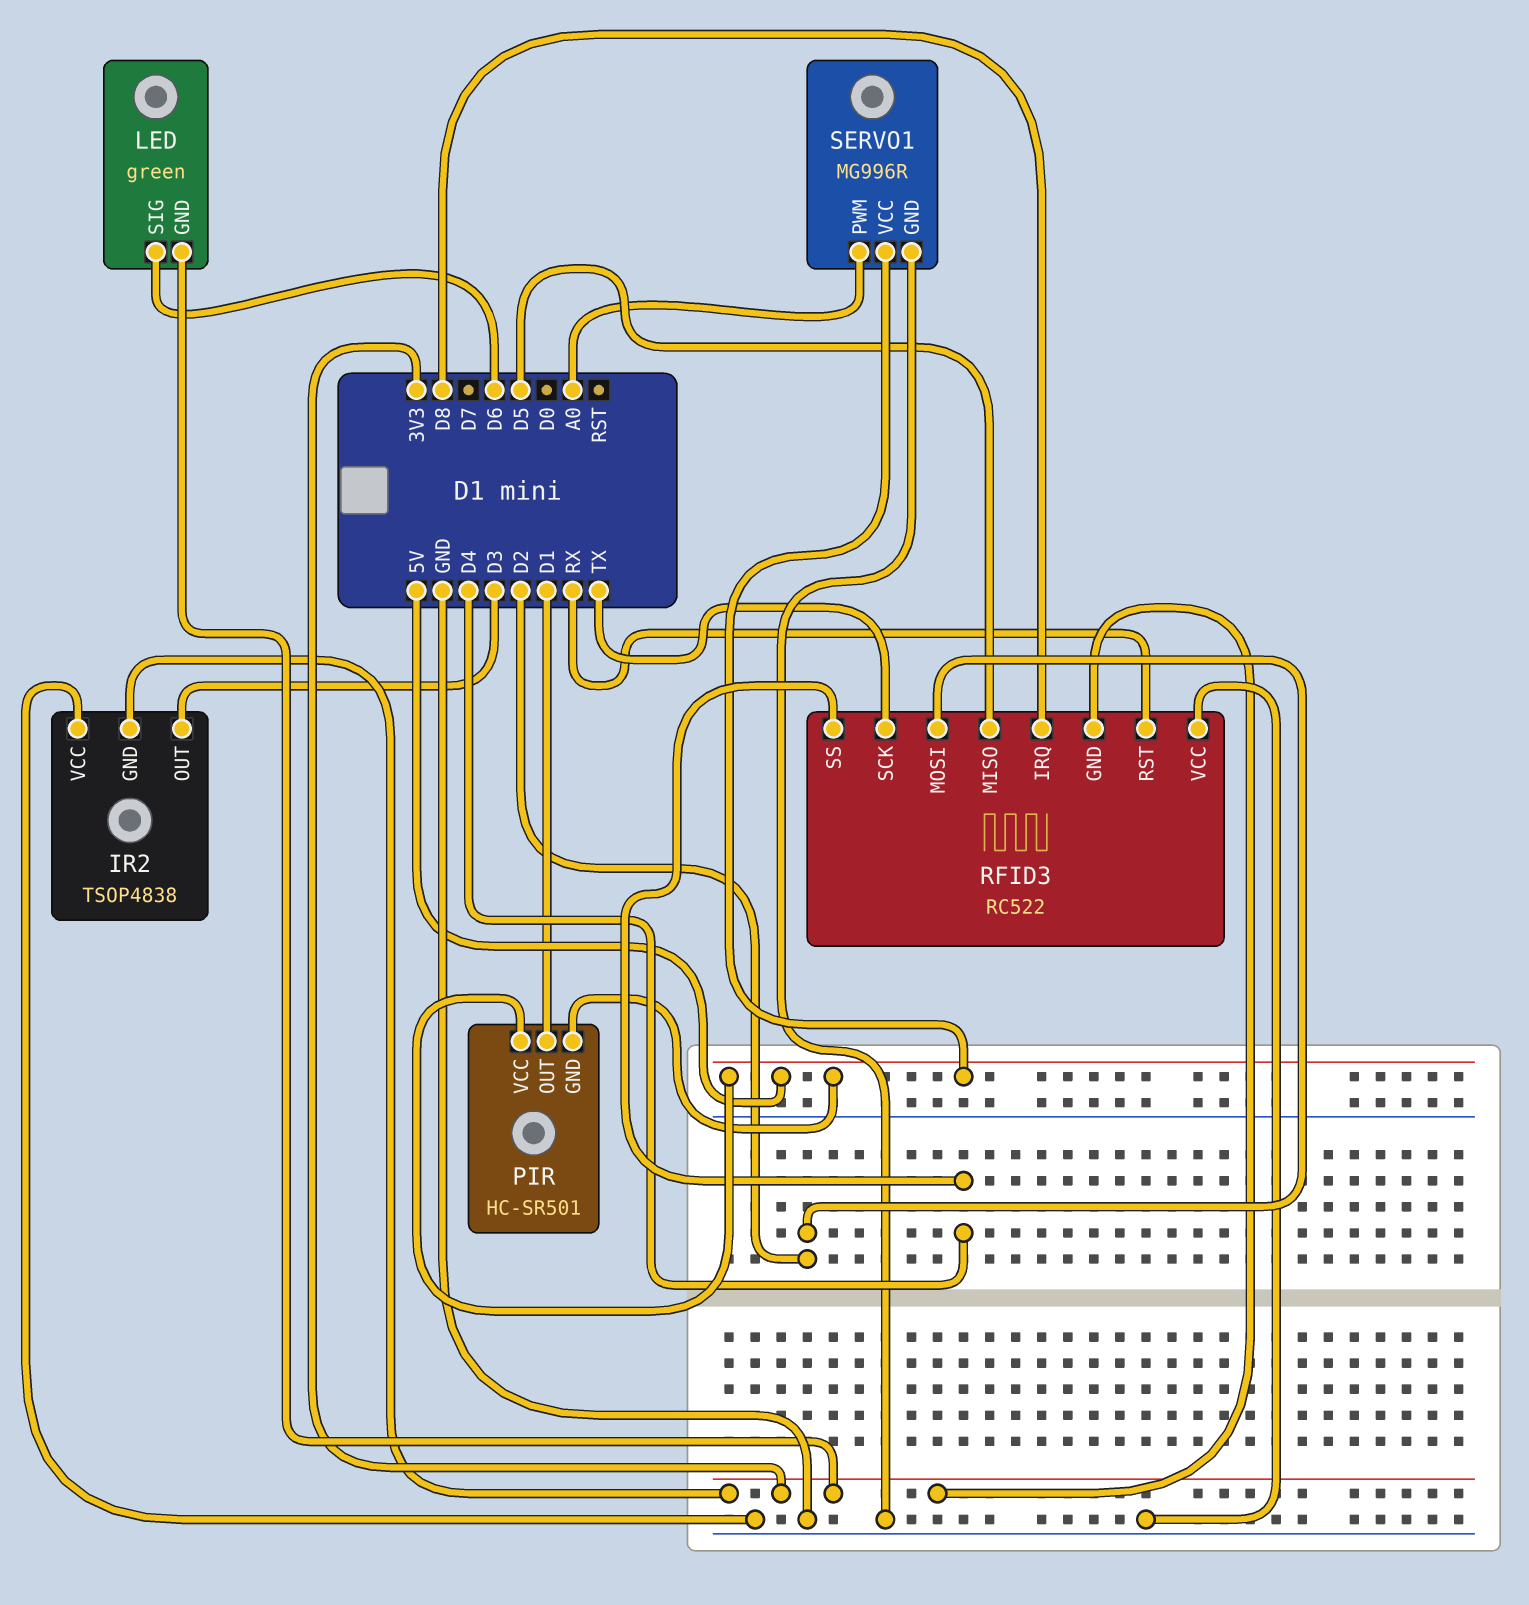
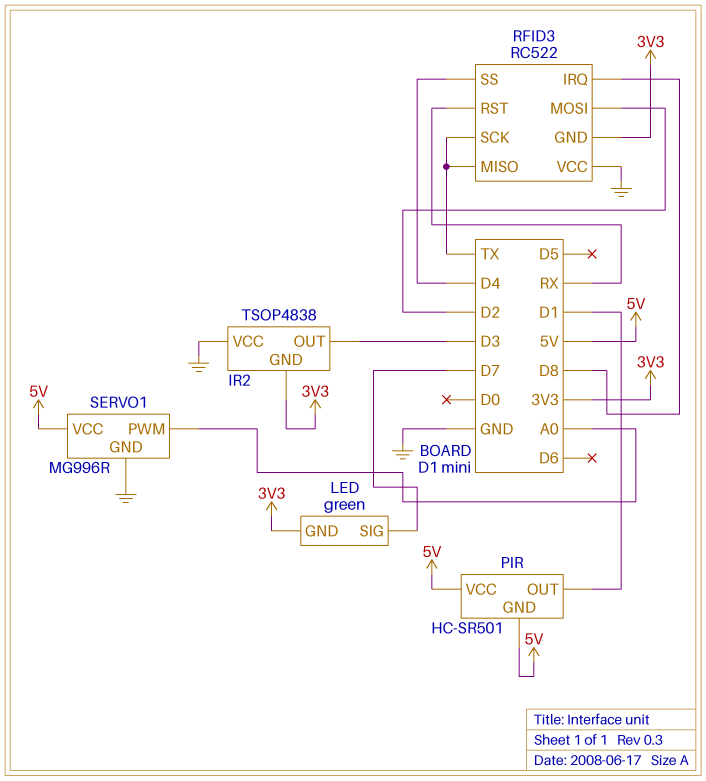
LED pin SIG: D6 -> D7
RFID3 pin MISO: D5 -> TX

